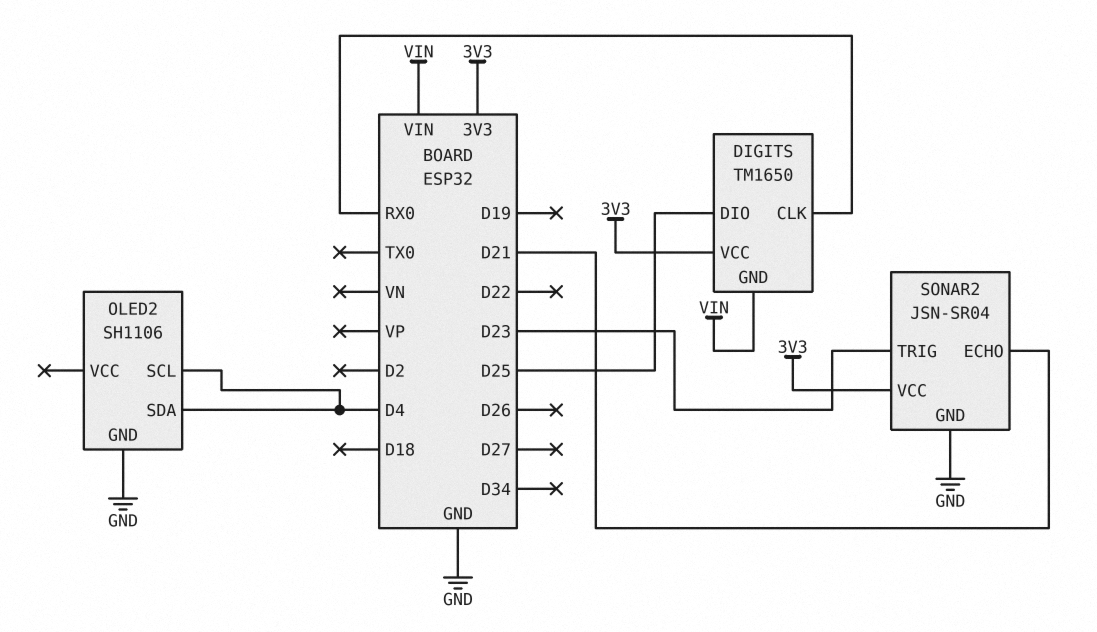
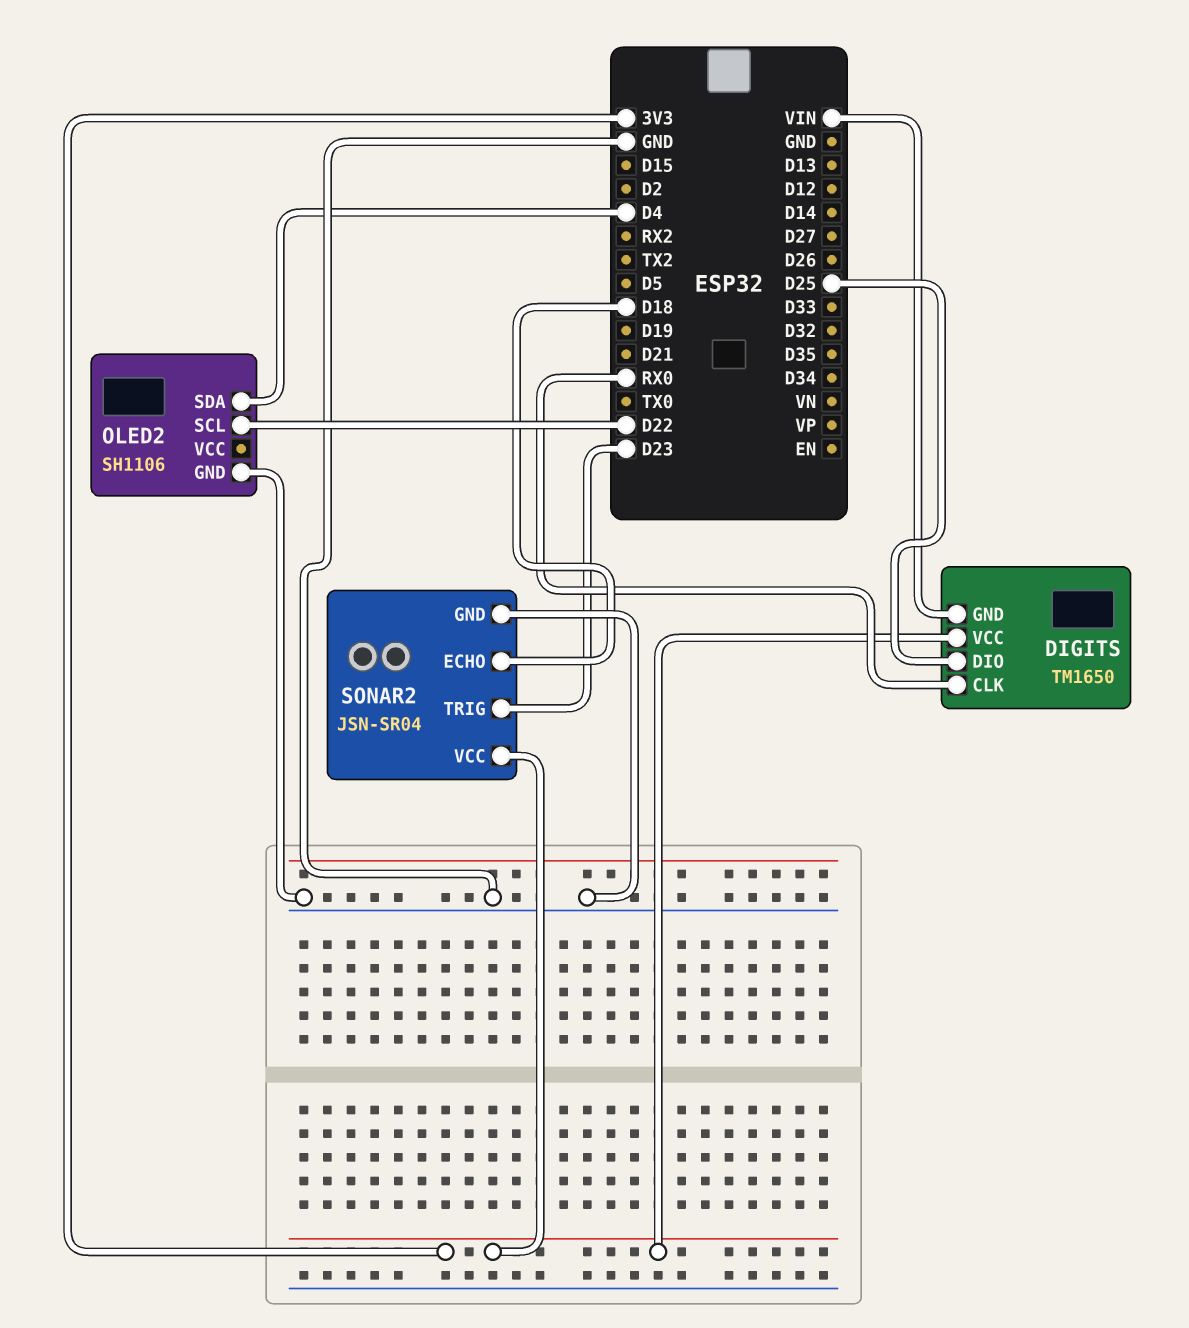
OLED2 pin SCL: D4 -> D22
SONAR2 pin ECHO: D21 -> D18

